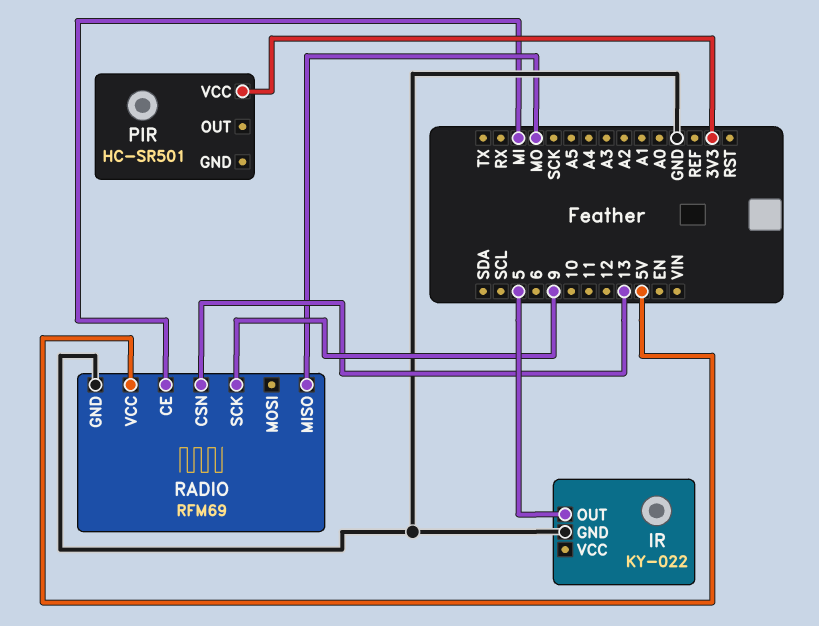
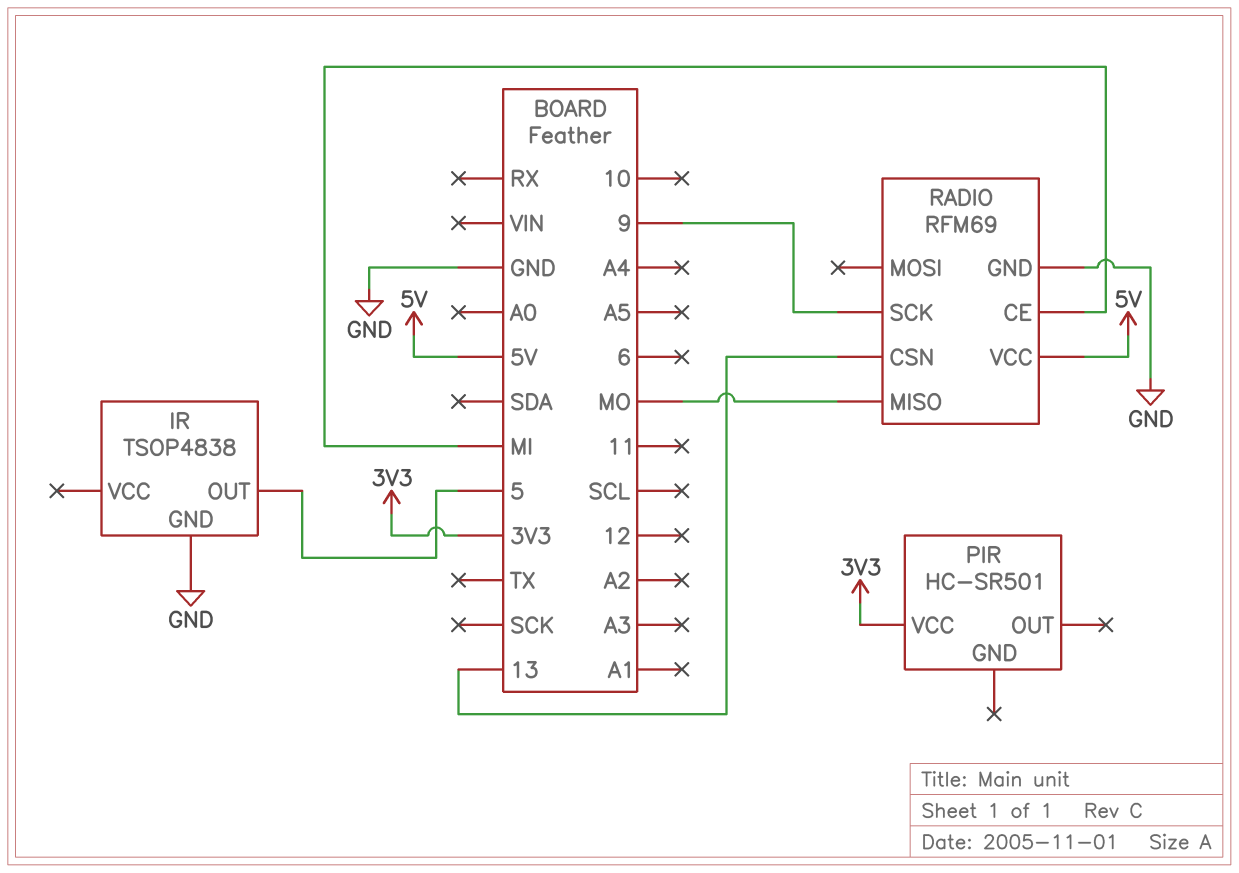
IR: KY-022 -> TSOP4838

